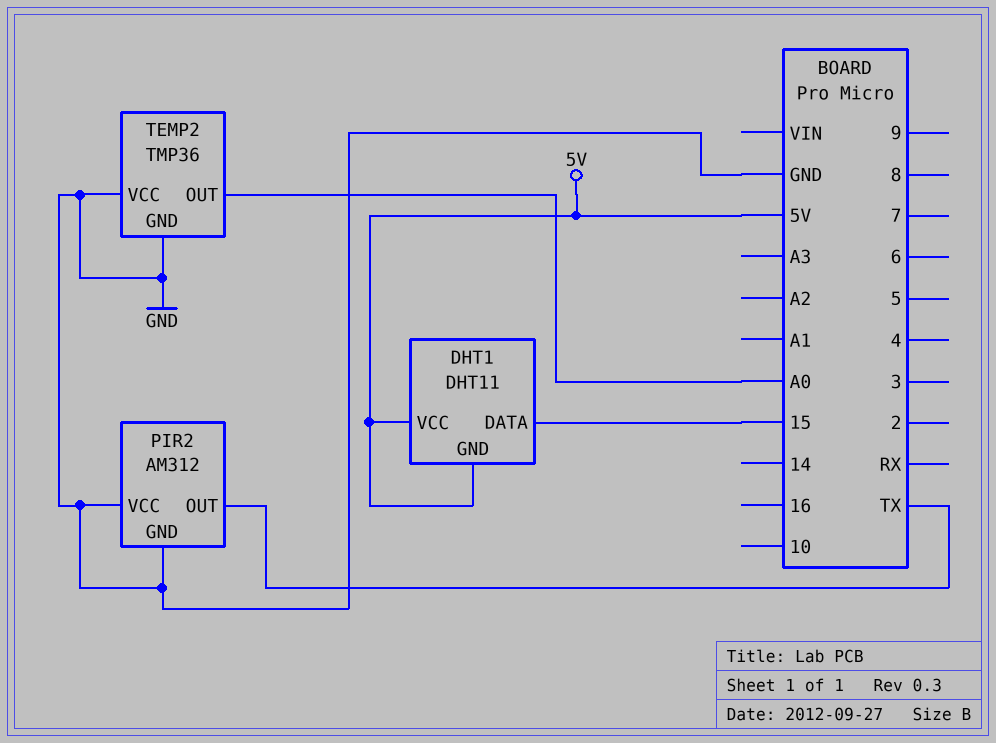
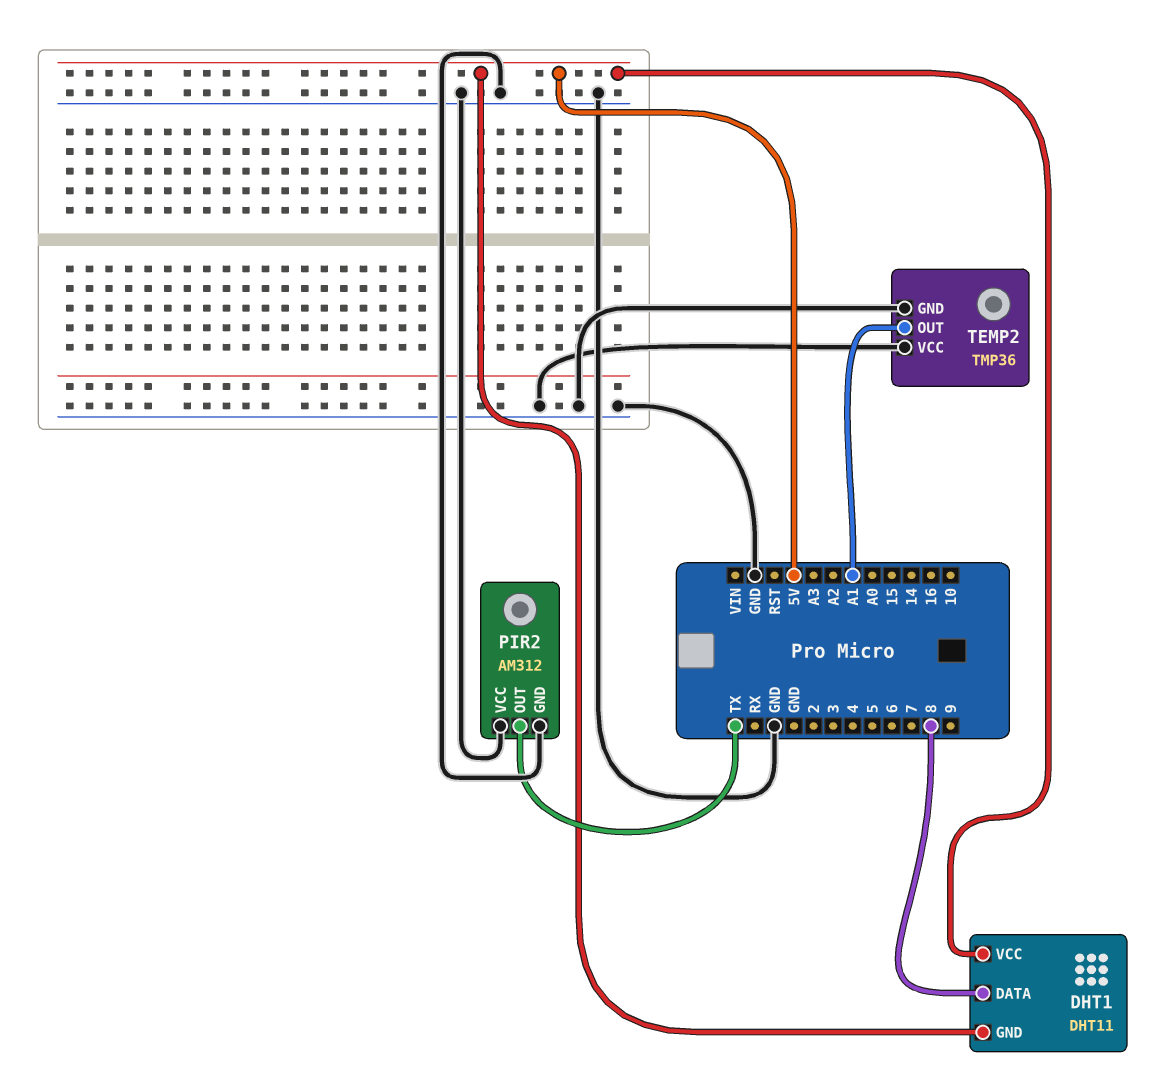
DHT1 pin DATA: 15 -> 8
TEMP2 pin OUT: A0 -> A1

